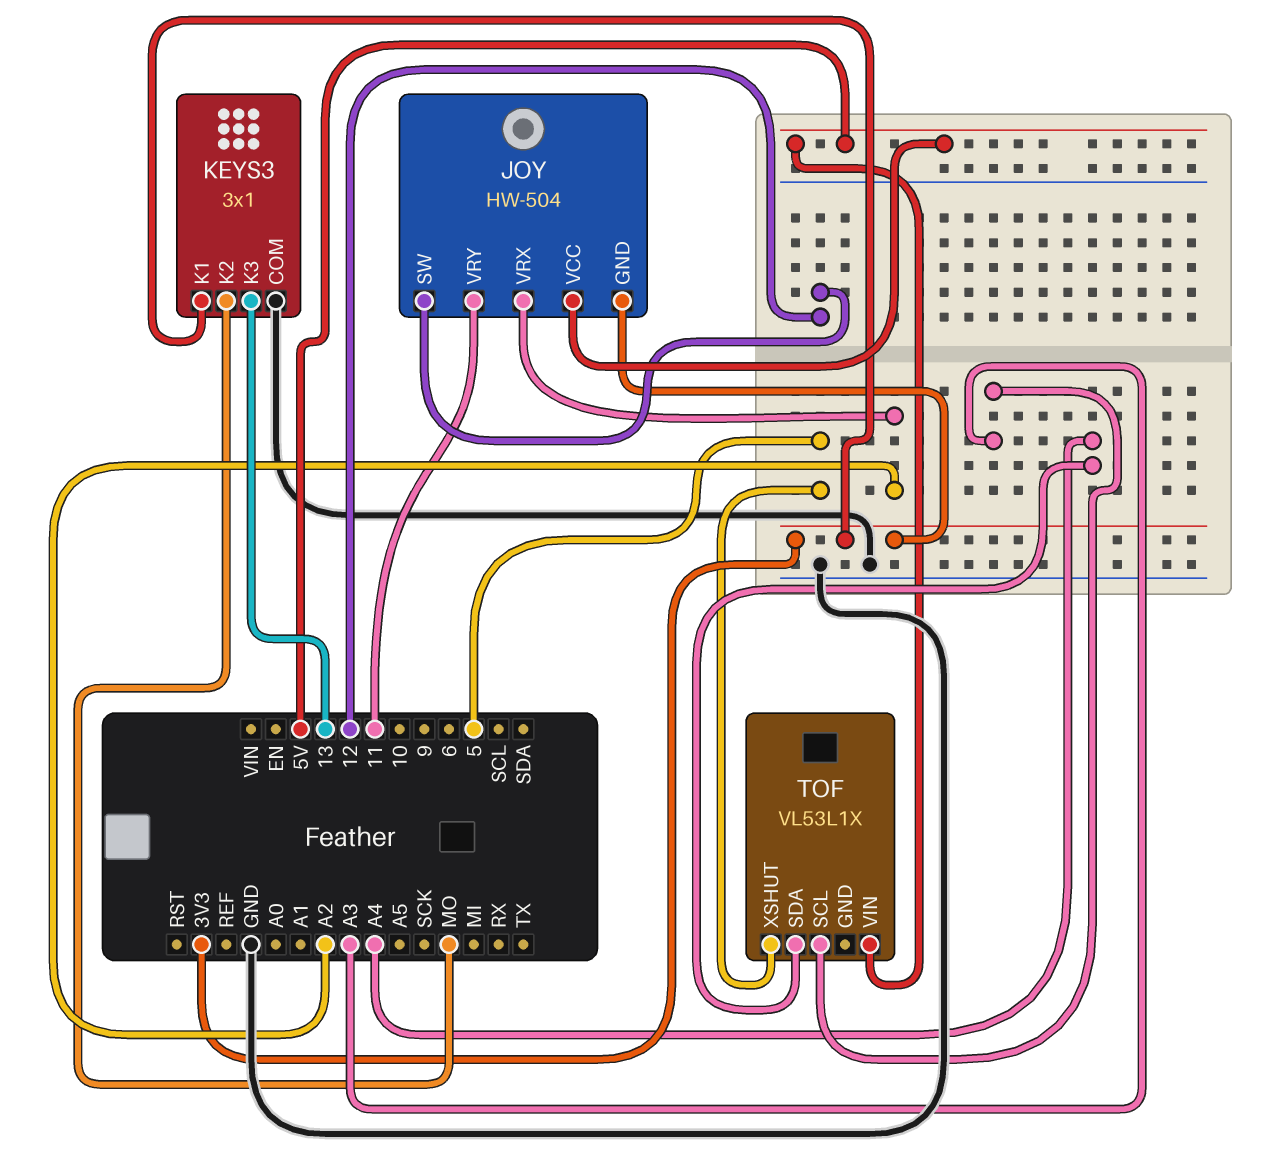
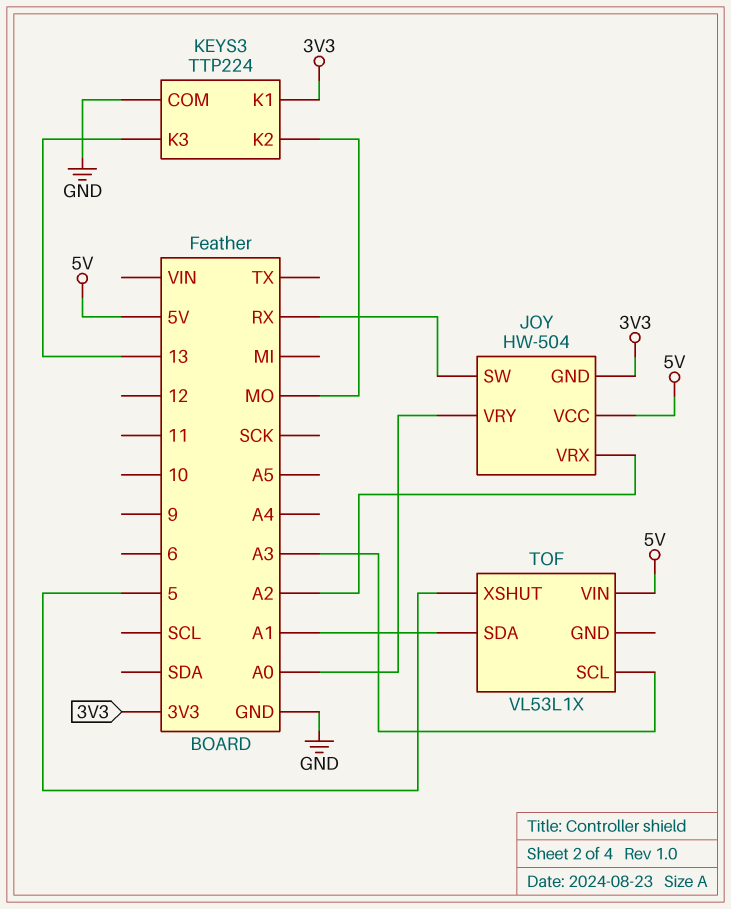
JOY pin SW: 12 -> RX
JOY pin VRY: 11 -> A0
KEYS3: 3x1 -> TTP224
TOF pin SDA: A4 -> A1

